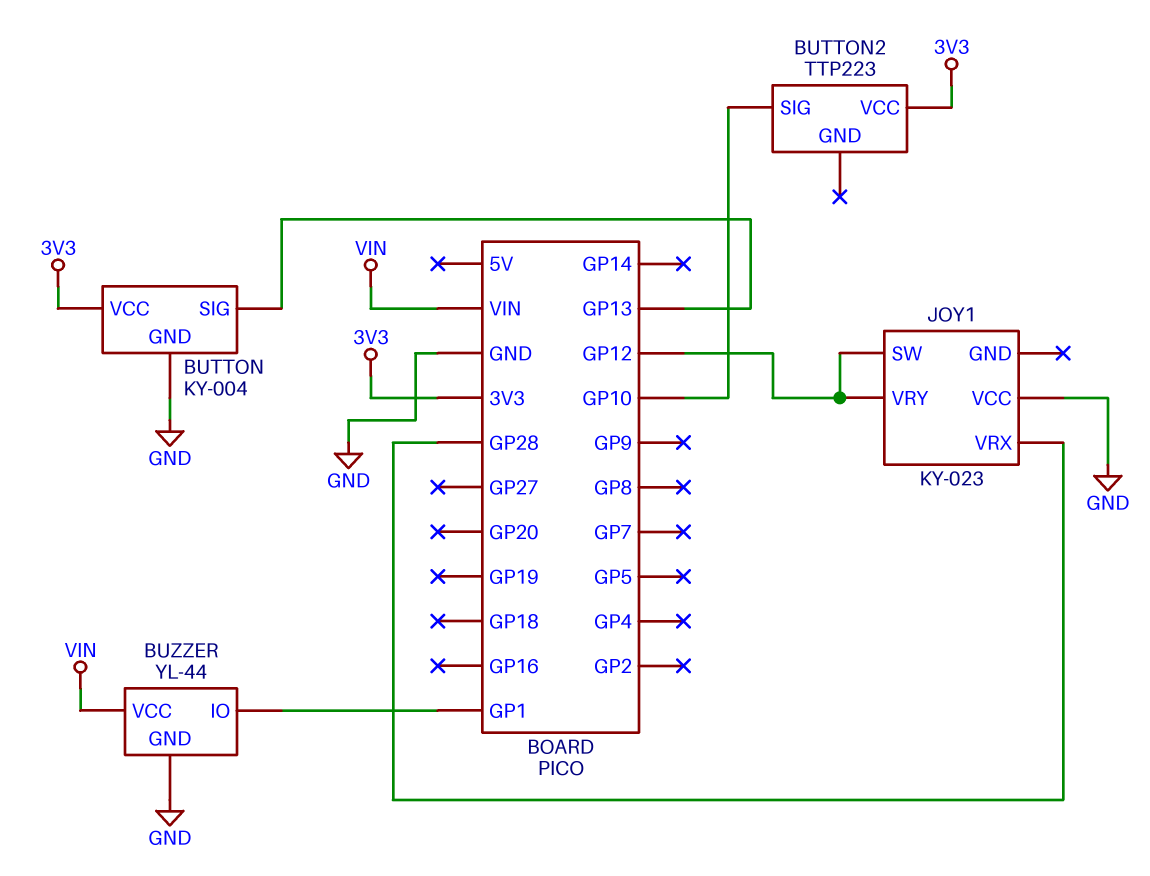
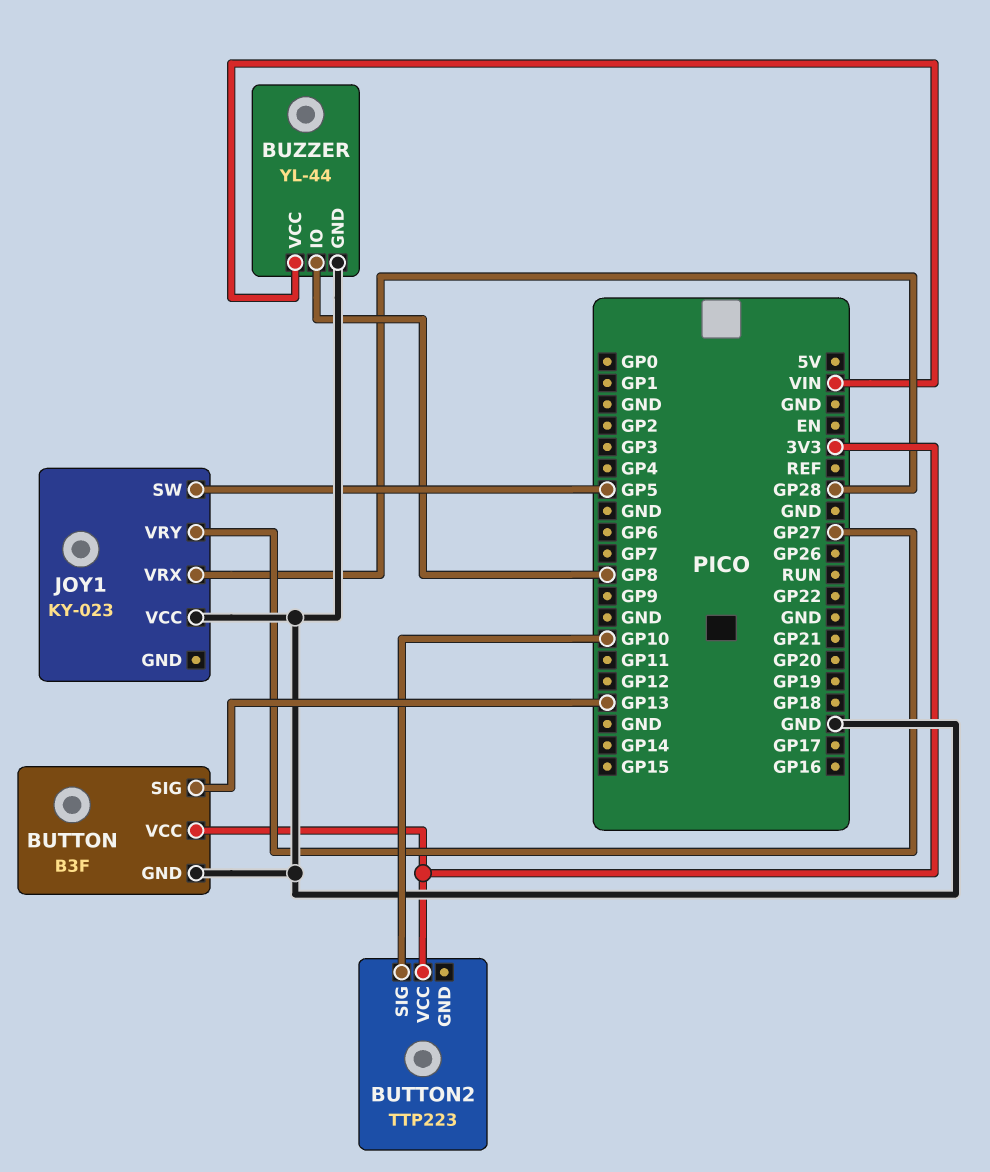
BUTTON: KY-004 -> B3F
BUZZER pin IO: GP1 -> GP8
JOY1 pin SW: GP12 -> GP5
JOY1 pin VRY: GP12 -> GP27

